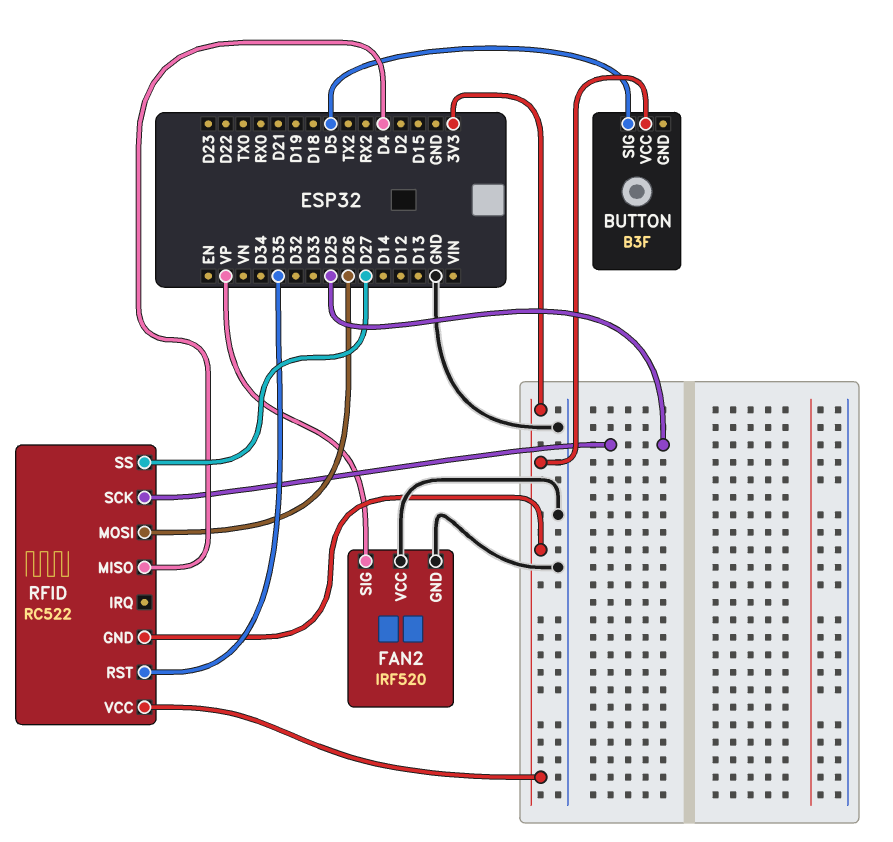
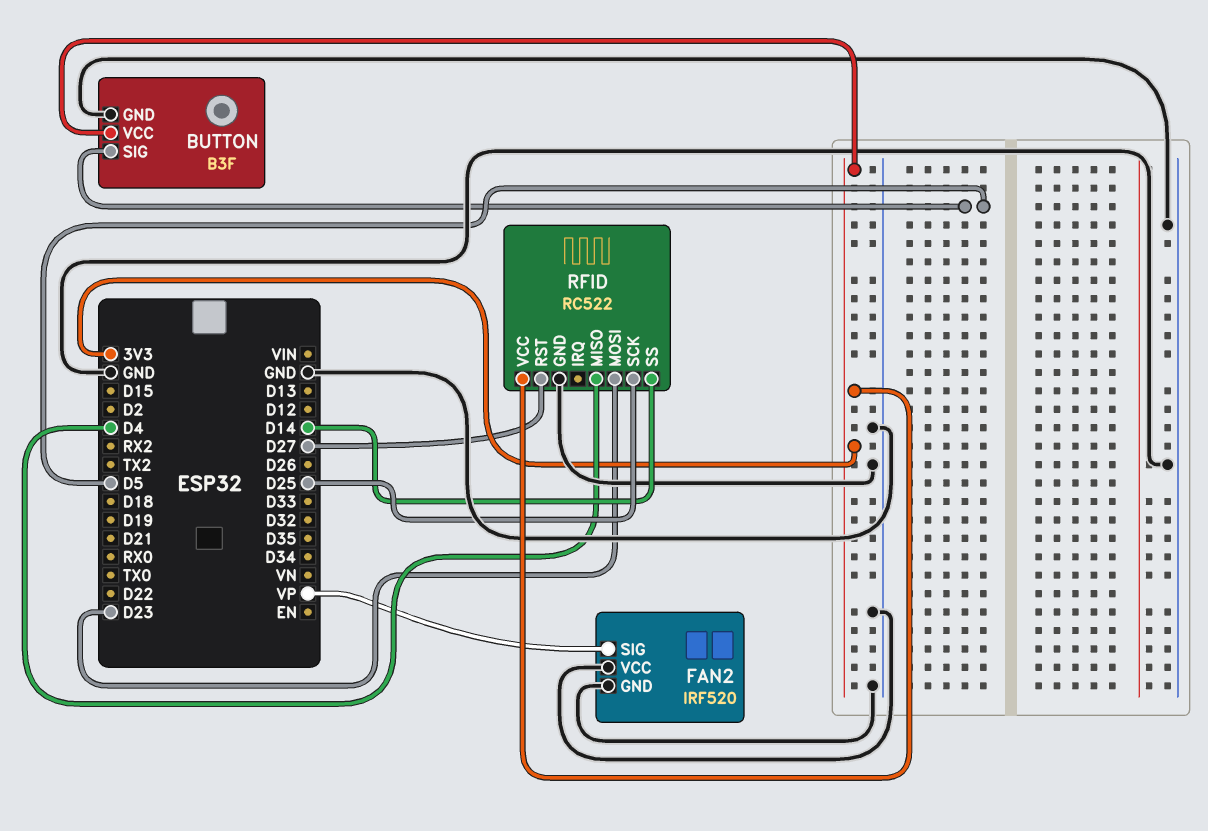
BUTTON pin GND: none -> GND
RFID pin GND: 3V3 -> GND
RFID pin MOSI: D26 -> D23
RFID pin RST: D35 -> D27
RFID pin SS: D27 -> D14

